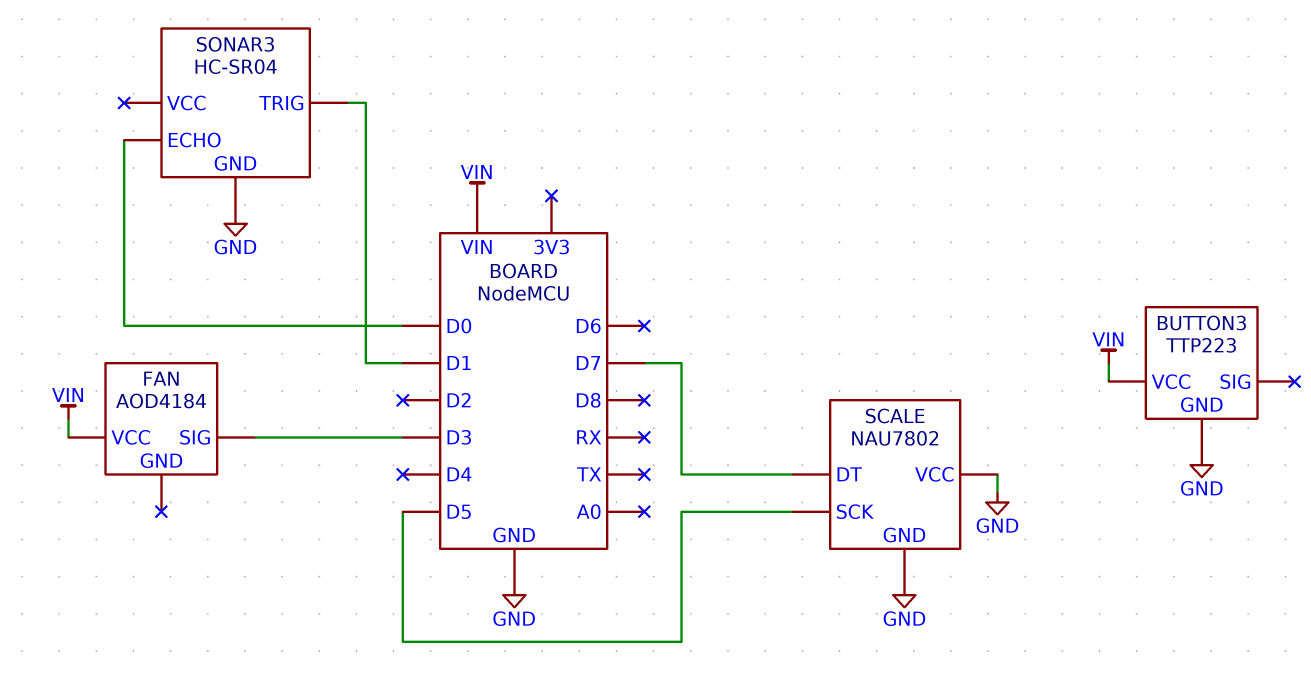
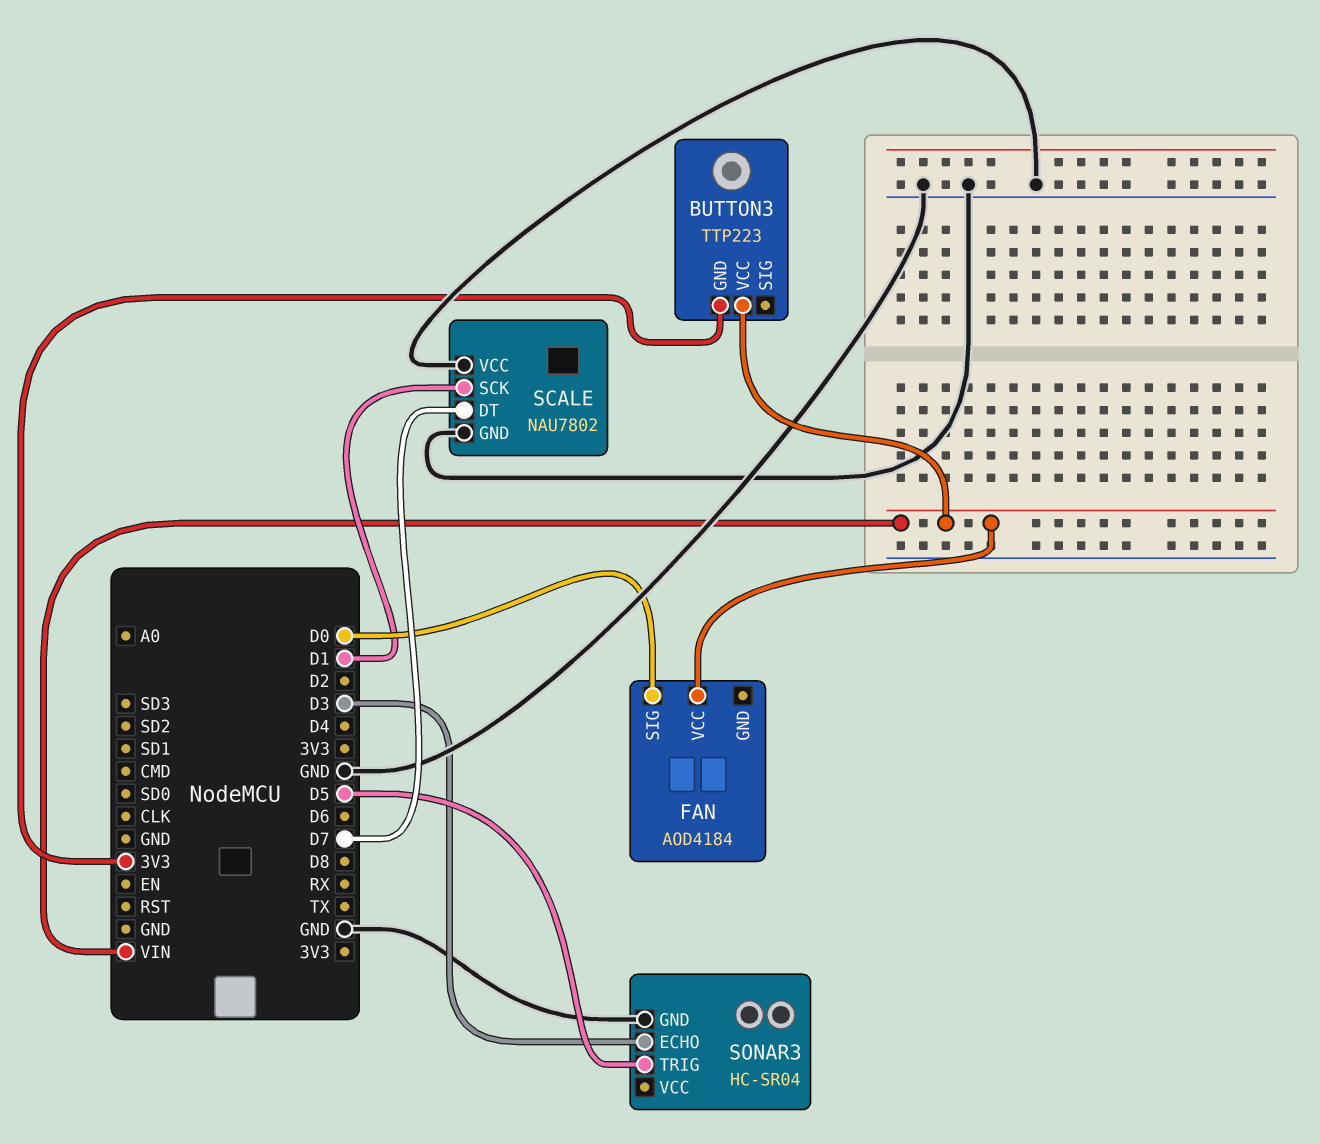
BUTTON3 pin GND: GND -> 3V3
FAN pin SIG: D3 -> D0
SCALE pin SCK: D5 -> D1
SONAR3 pin ECHO: D0 -> D3
SONAR3 pin TRIG: D1 -> D5

